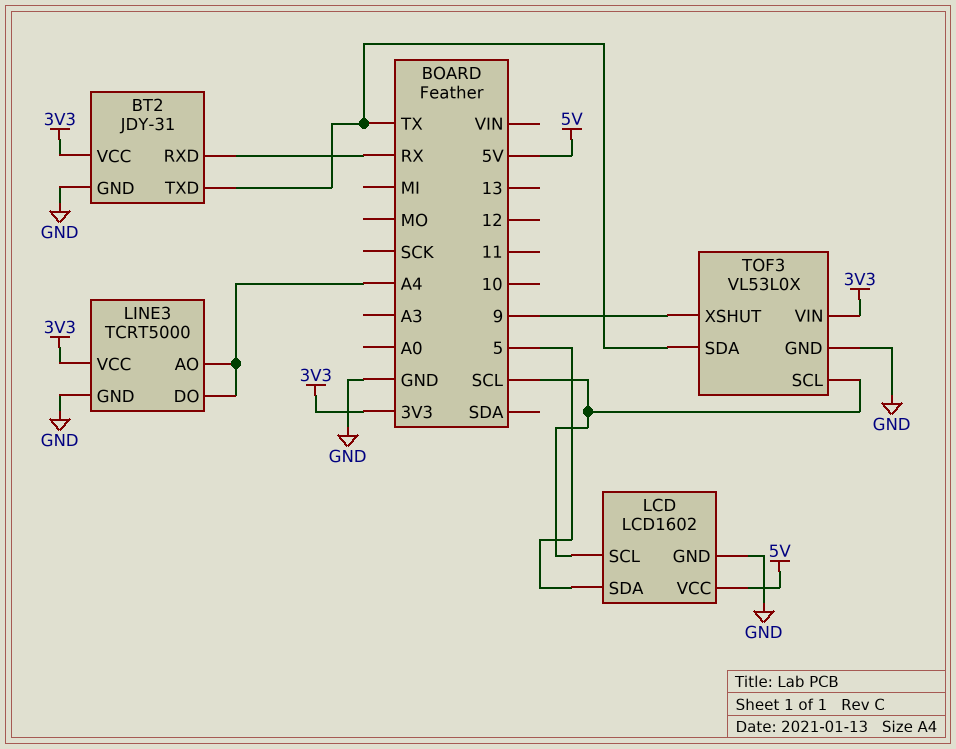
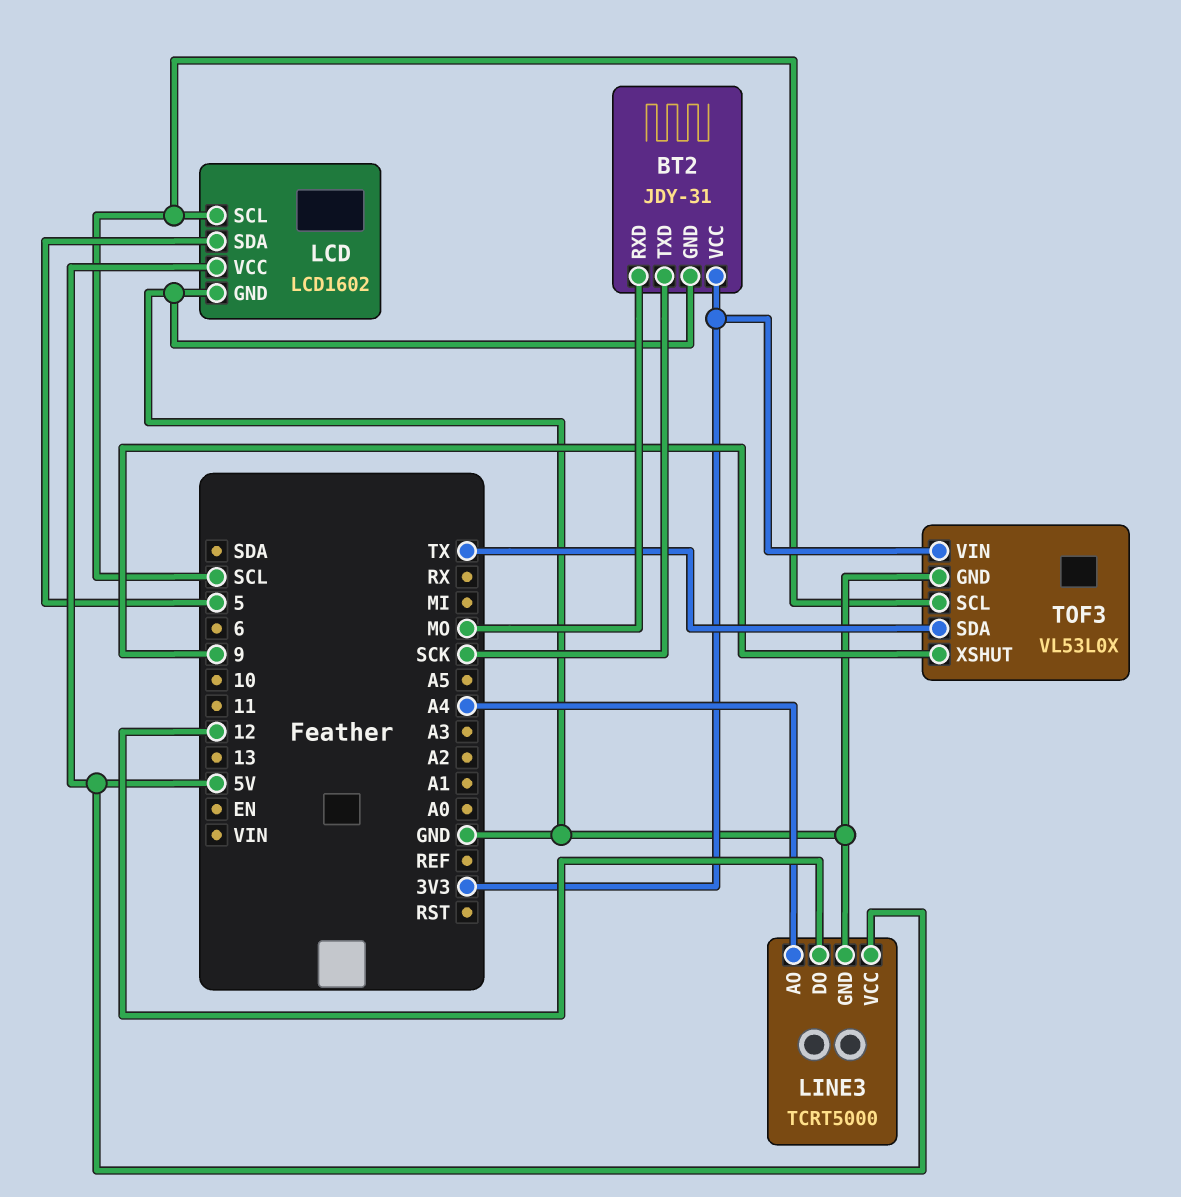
BT2 pin RXD: RX -> MO
BT2 pin TXD: TX -> SCK
LINE3 pin DO: A4 -> 12
LINE3 pin VCC: 3V3 -> 5V

